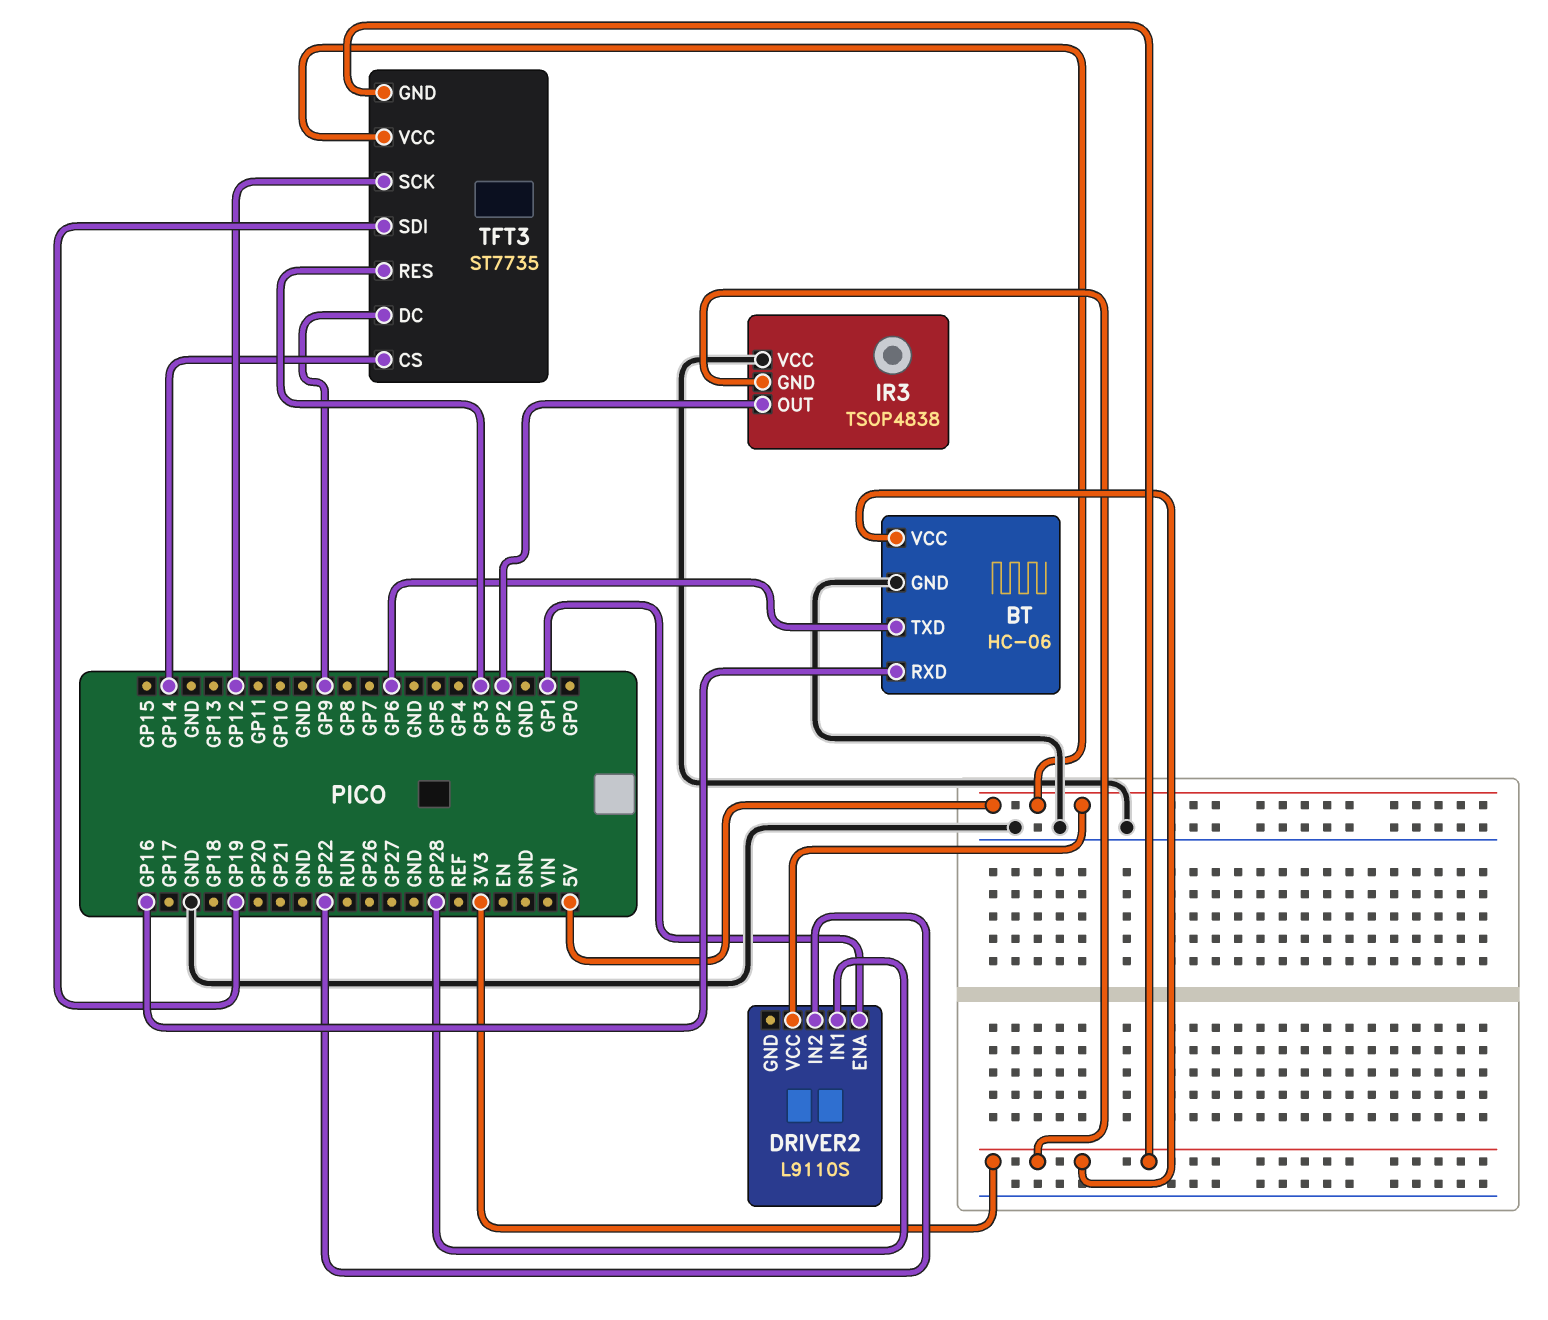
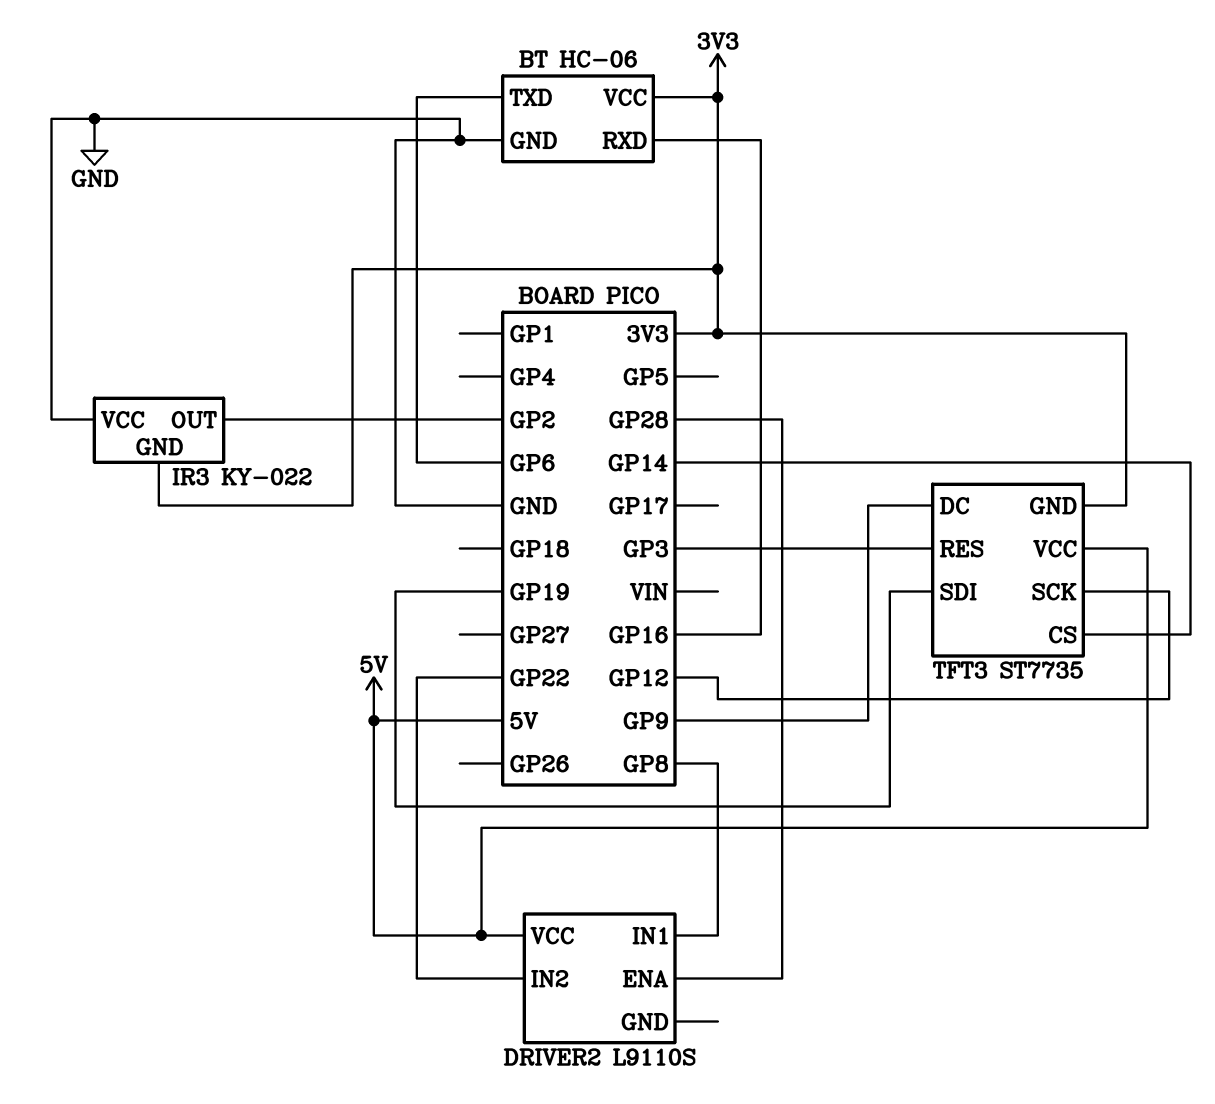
DRIVER2 pin ENA: GP1 -> GP28
DRIVER2 pin IN1: GP28 -> GP8
IR3: TSOP4838 -> KY-022

